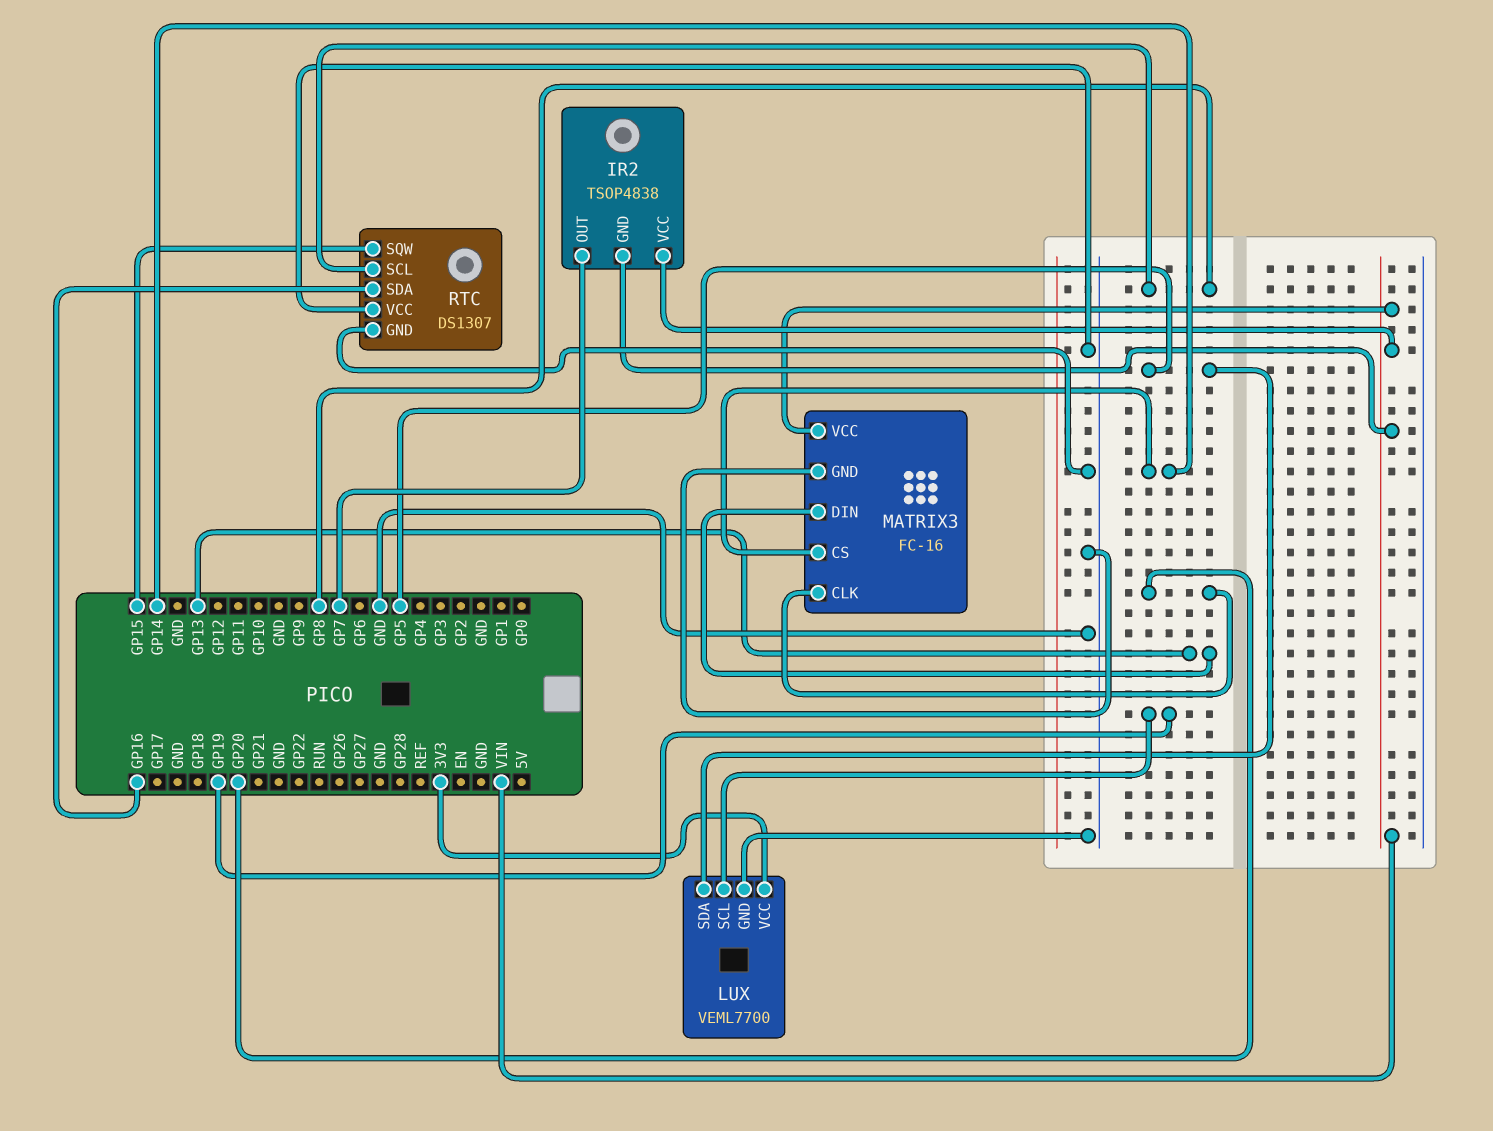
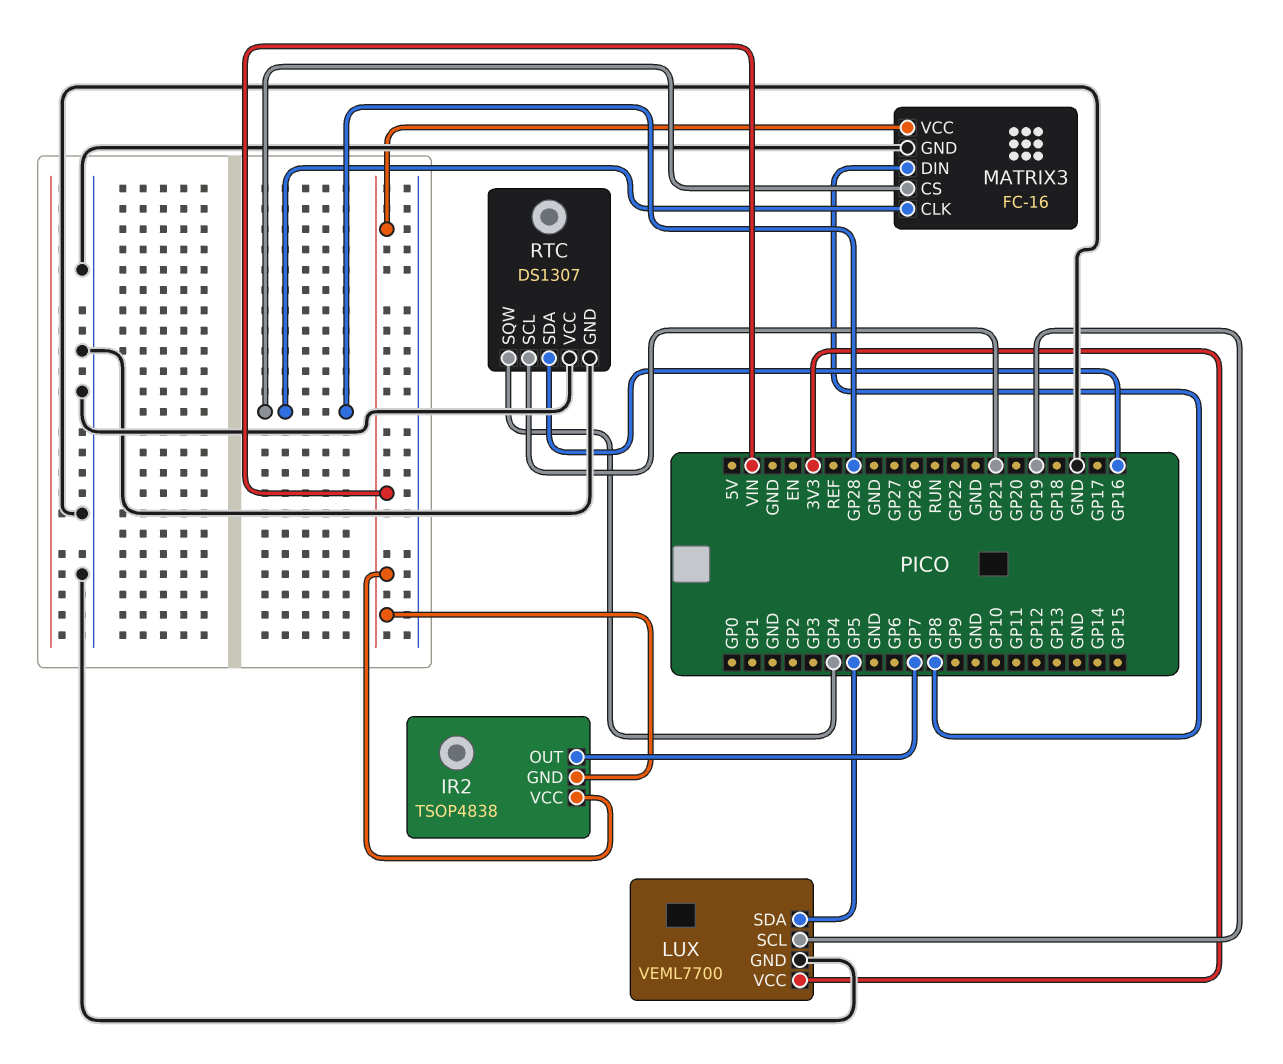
MATRIX3 pin CLK: GP20 -> GP28
MATRIX3 pin CS: GP14 -> GP28
MATRIX3 pin DIN: GP13 -> GP8
RTC pin SCL: GP8 -> GP21
RTC pin SQW: GP15 -> GP4

